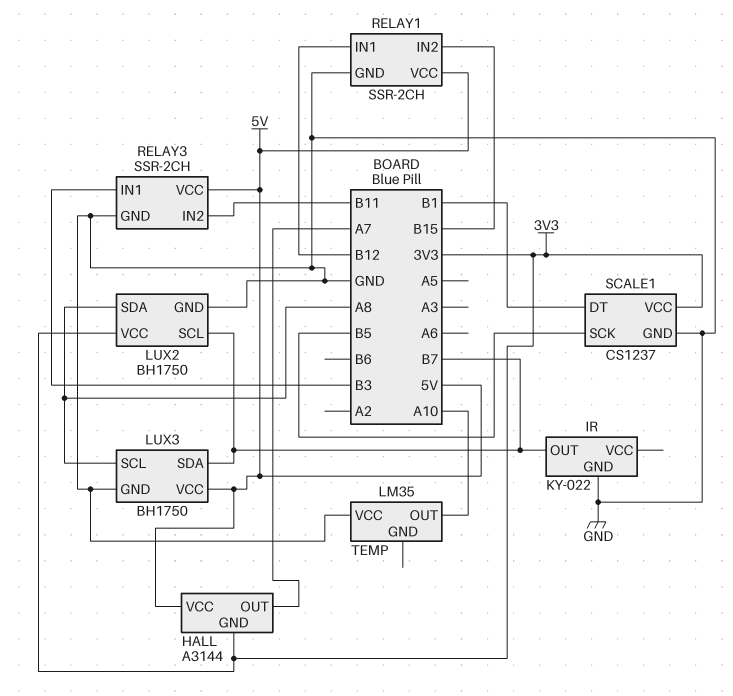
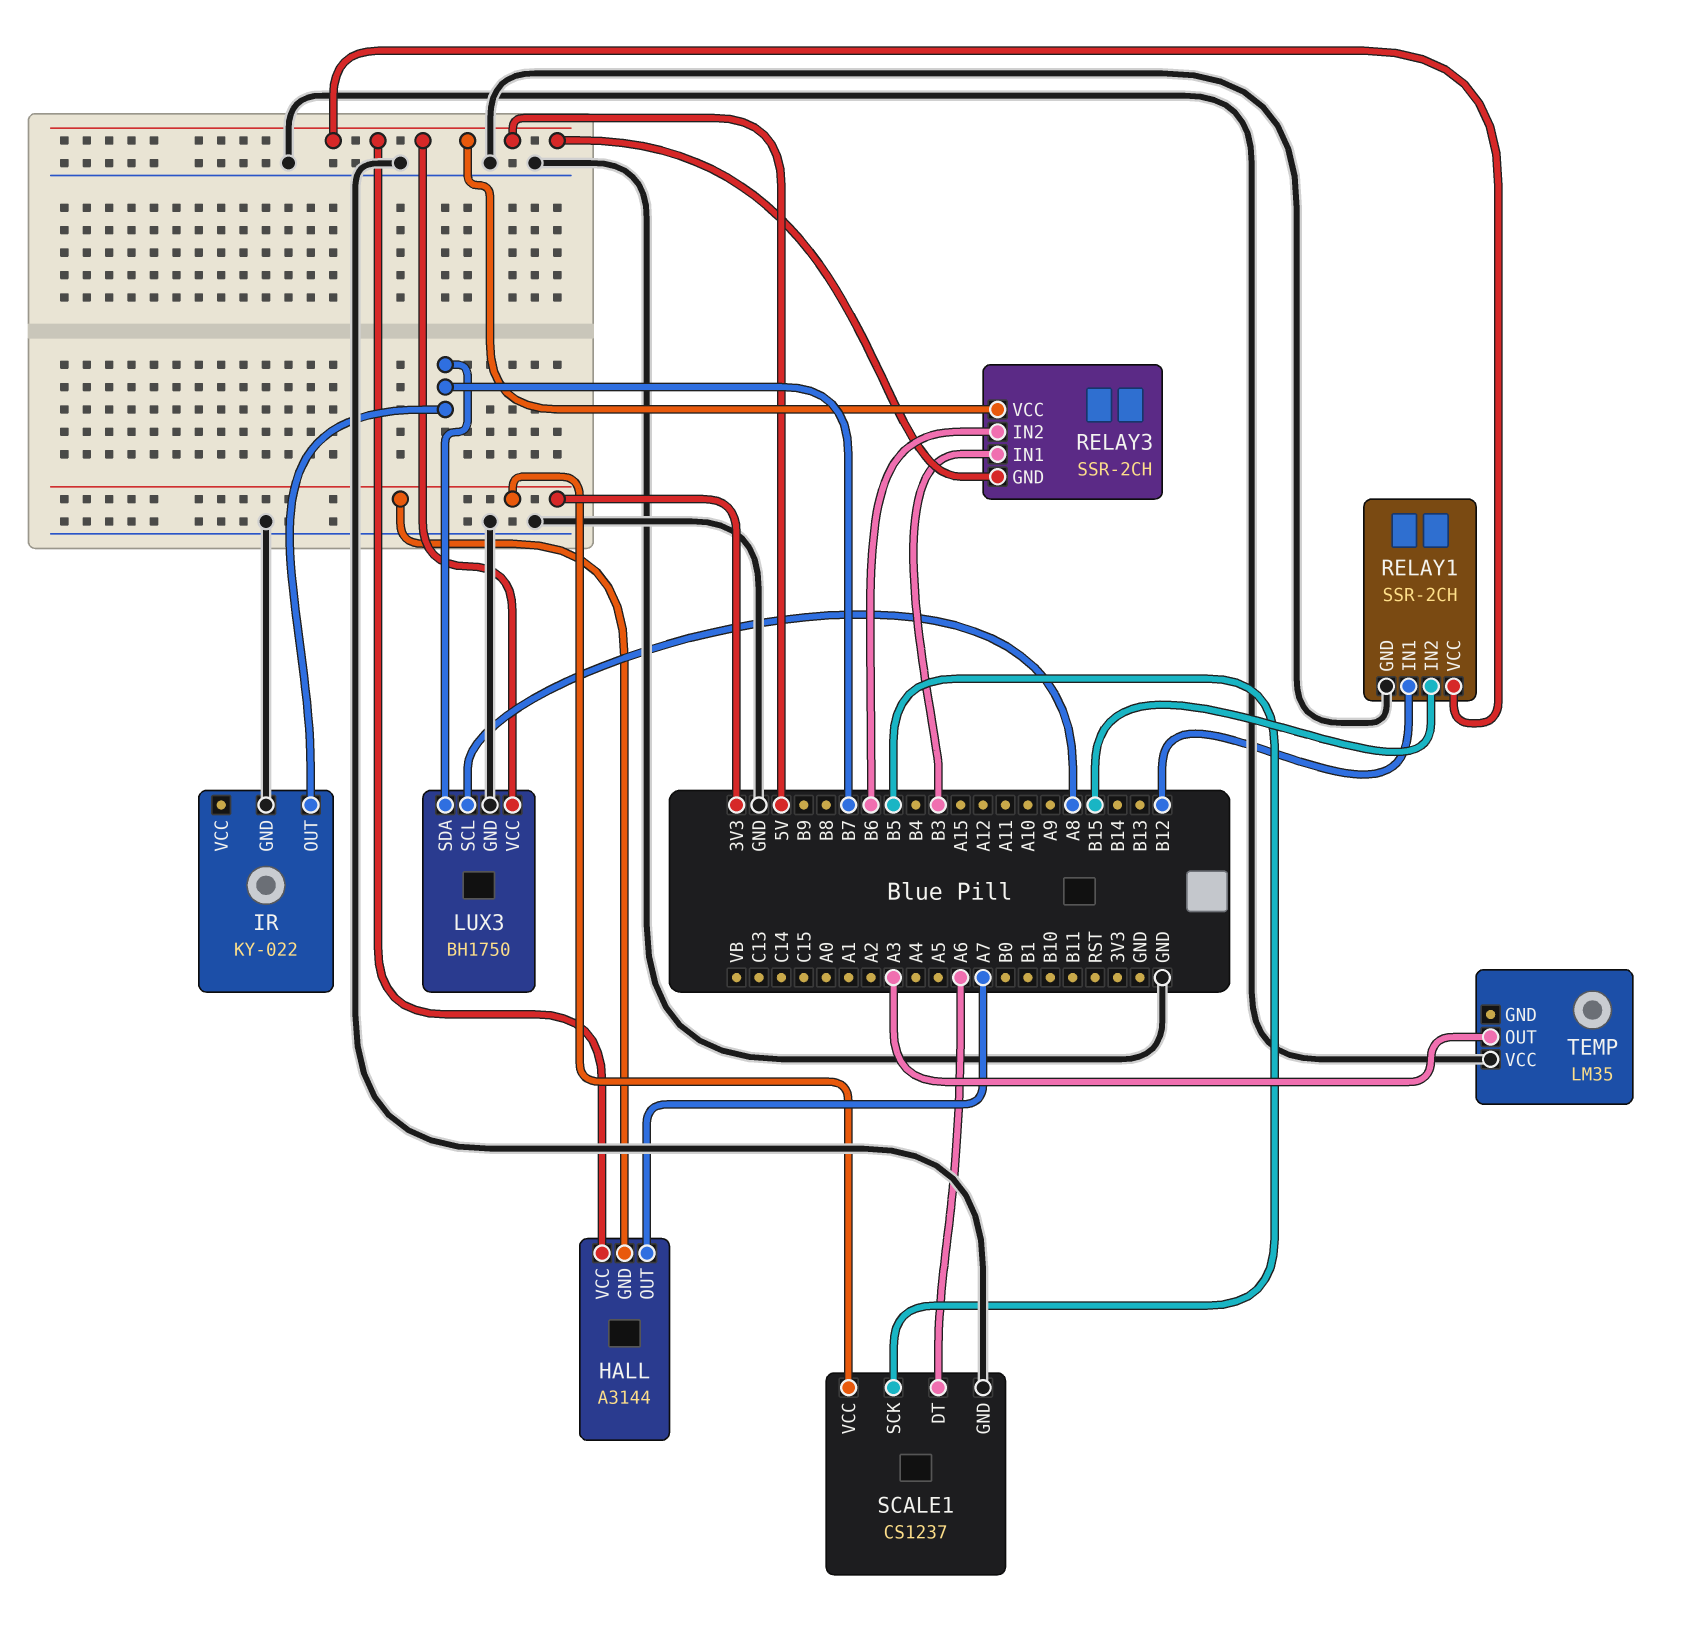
LUX2: BH1750 -> none
LUX2 pin GND: GND -> none
LUX2 pin SCL: B7 -> none
LUX2 pin SDA: A8 -> none
LUX2 pin VCC: 3V3 -> none
RELAY3 pin GND: GND -> 5V
RELAY3 pin IN2: B11 -> B6
SCALE1 pin DT: B1 -> A6
TEMP pin OUT: A10 -> A3

